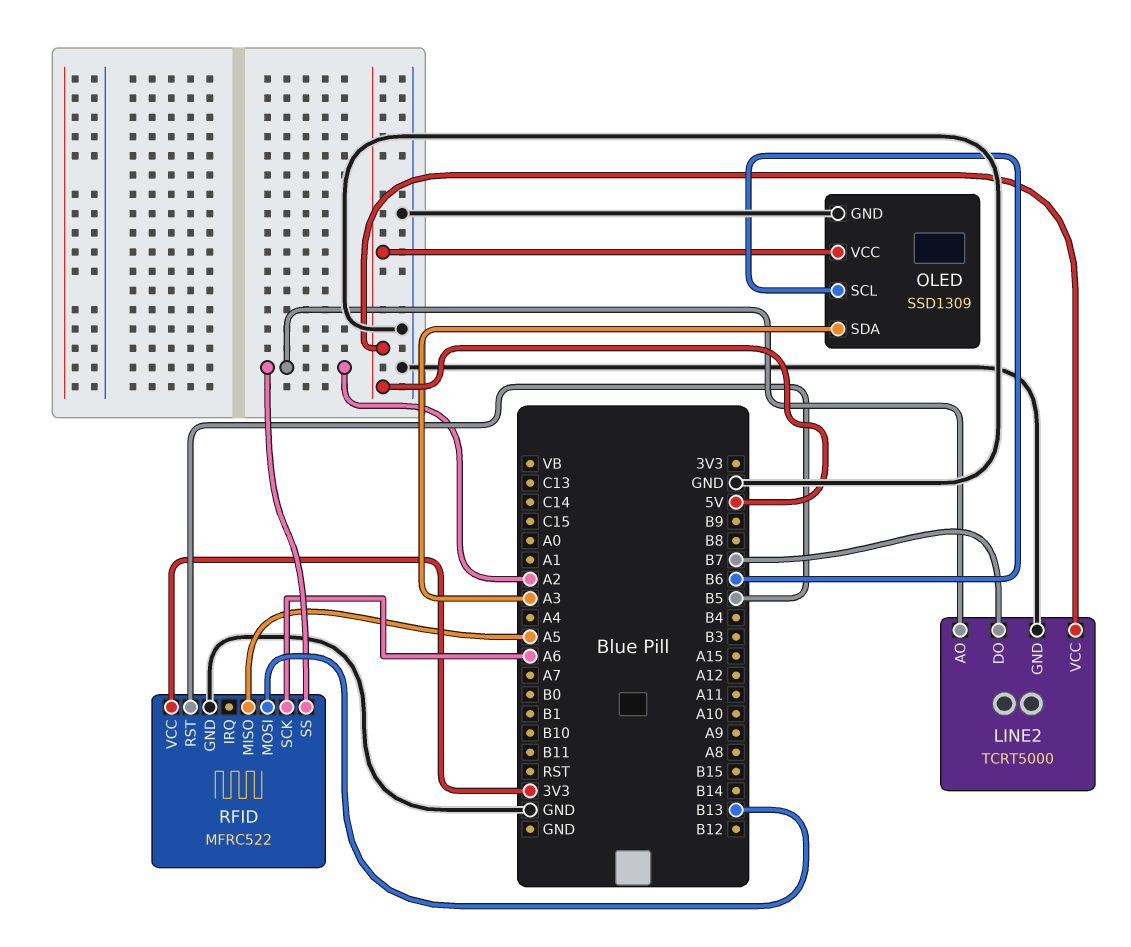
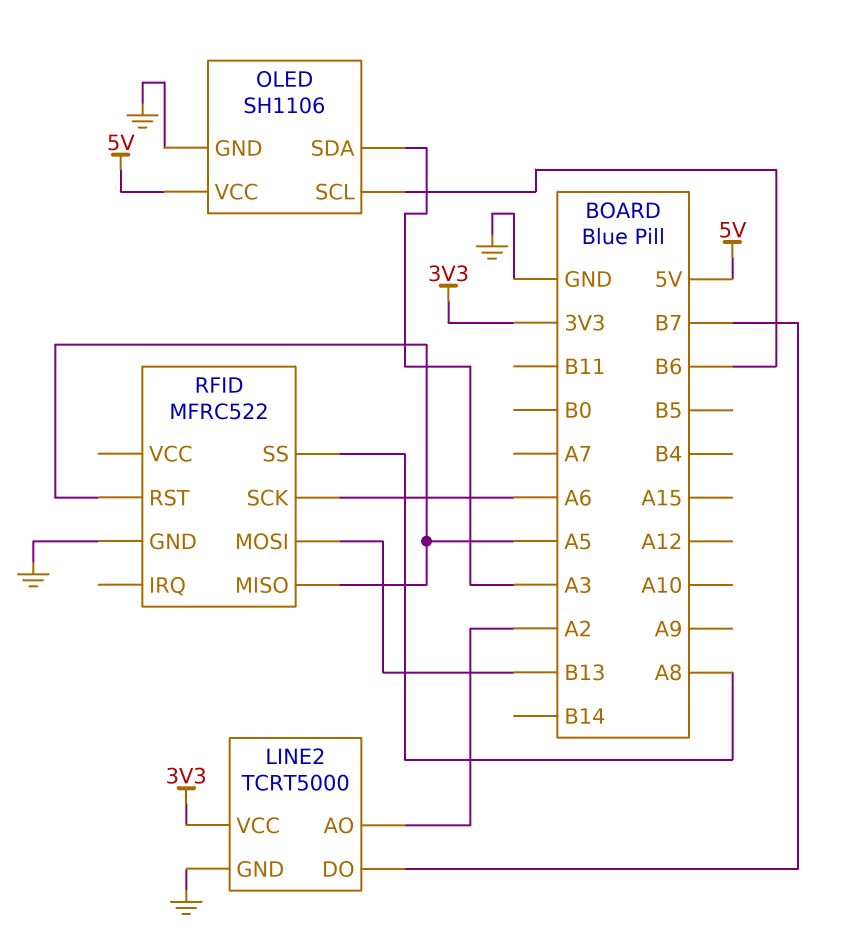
LINE2 pin VCC: 5V -> 3V3
OLED: SSD1309 -> SH1106
RFID pin RST: B5 -> A5
RFID pin SS: A2 -> A8
RFID pin VCC: 3V3 -> none

